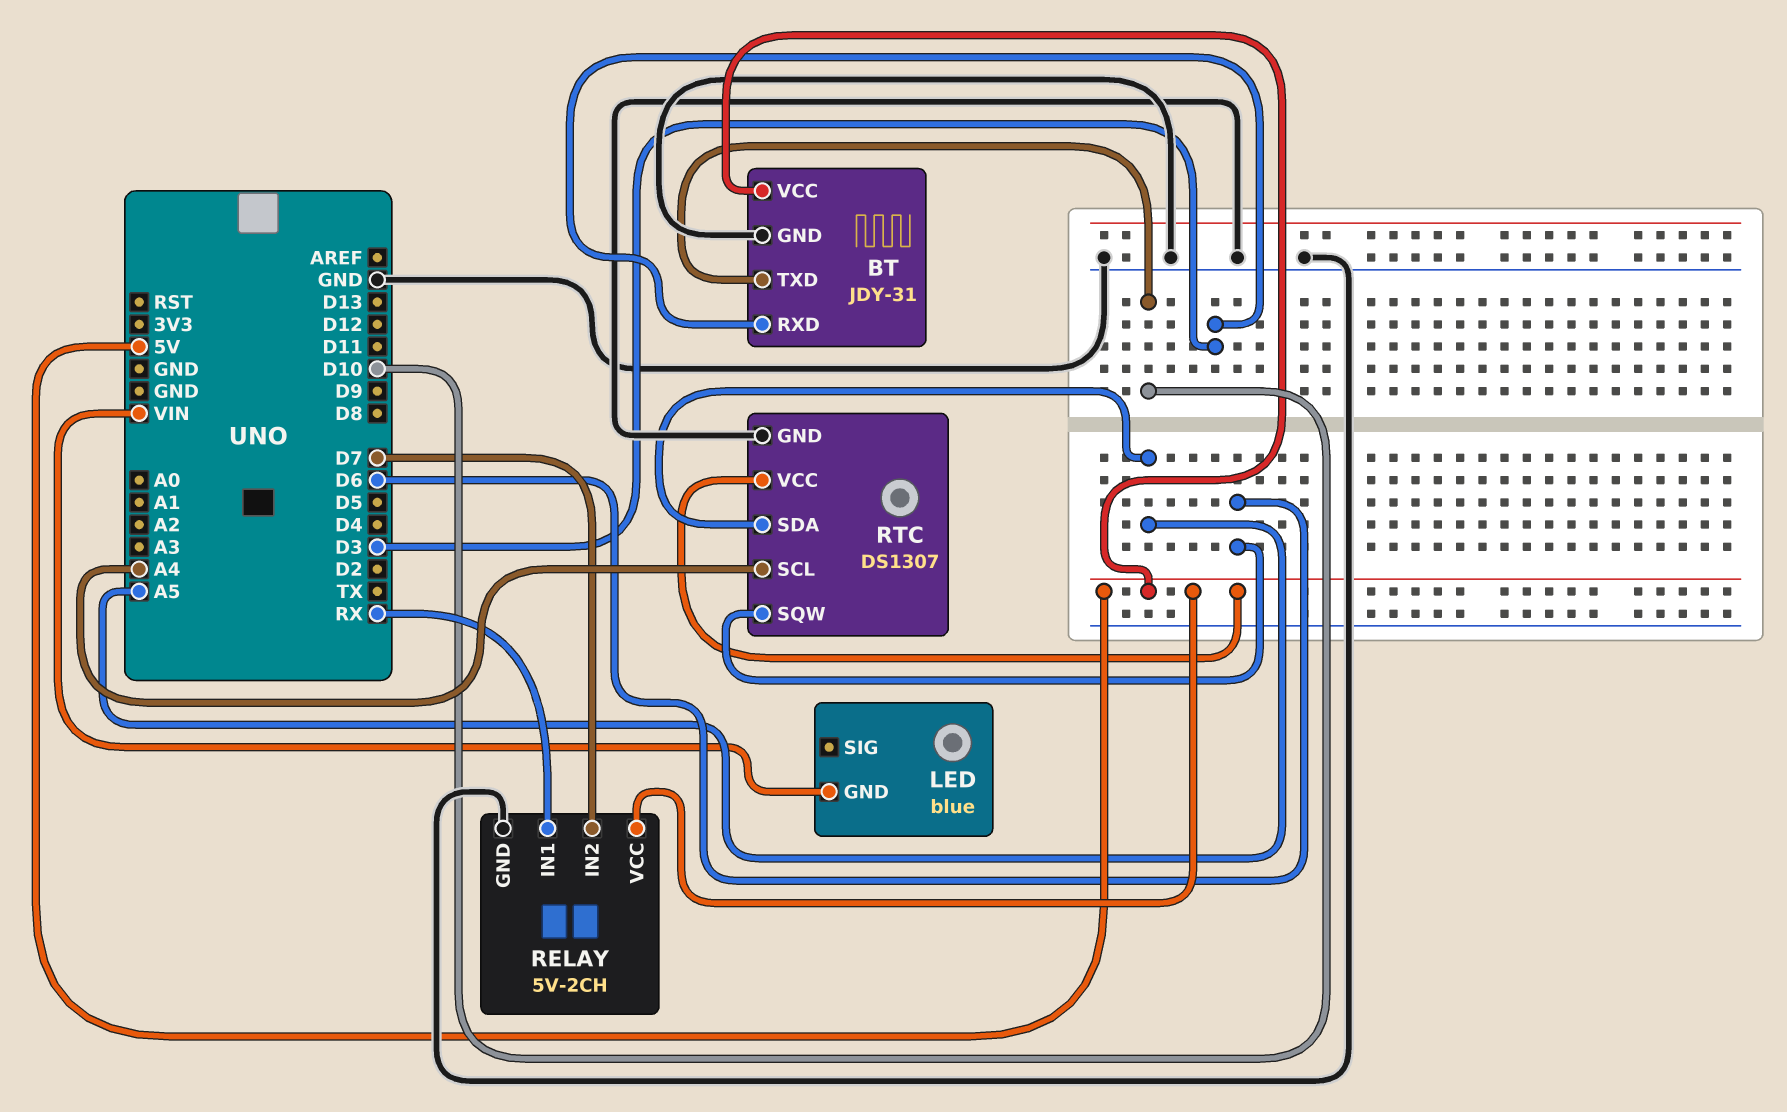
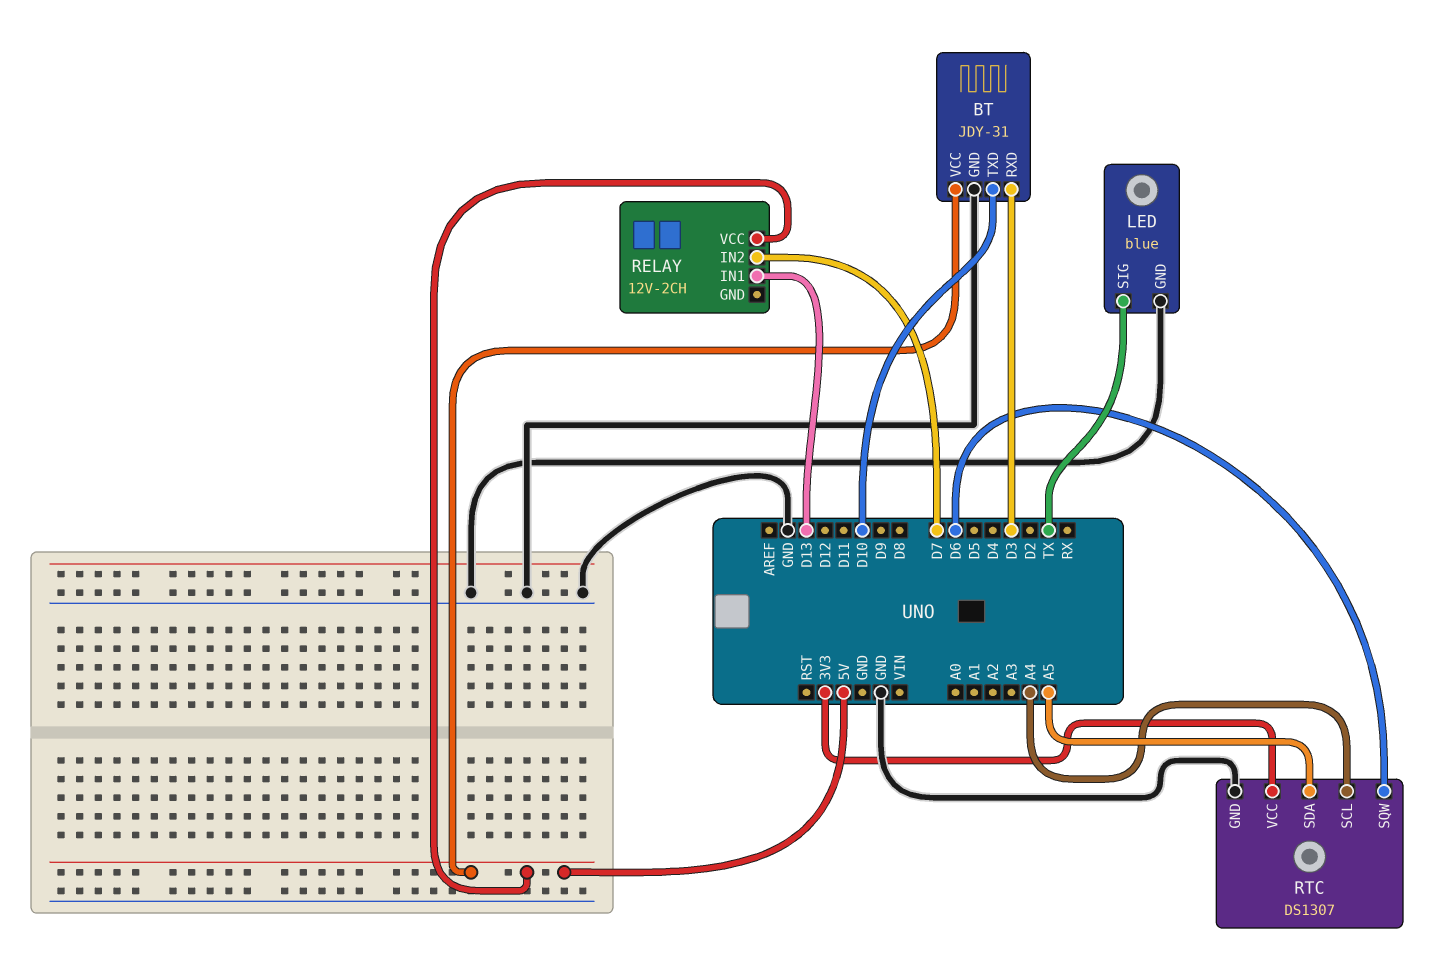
LED pin GND: VIN -> GND
LED pin SIG: none -> TX
RELAY: 5V-2CH -> 12V-2CH
RELAY pin GND: GND -> none
RELAY pin IN1: RX -> D13
RTC pin VCC: 5V -> 3V3

